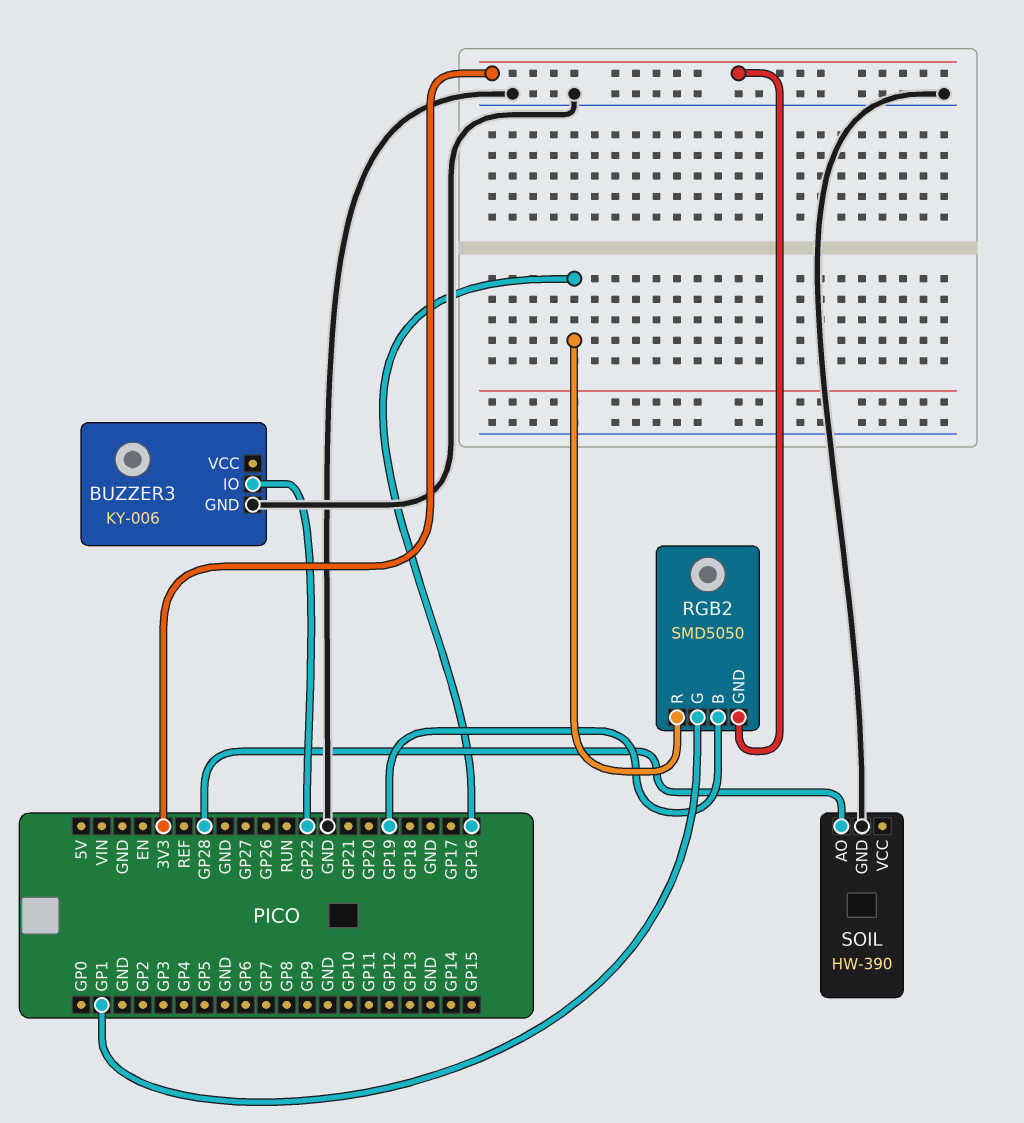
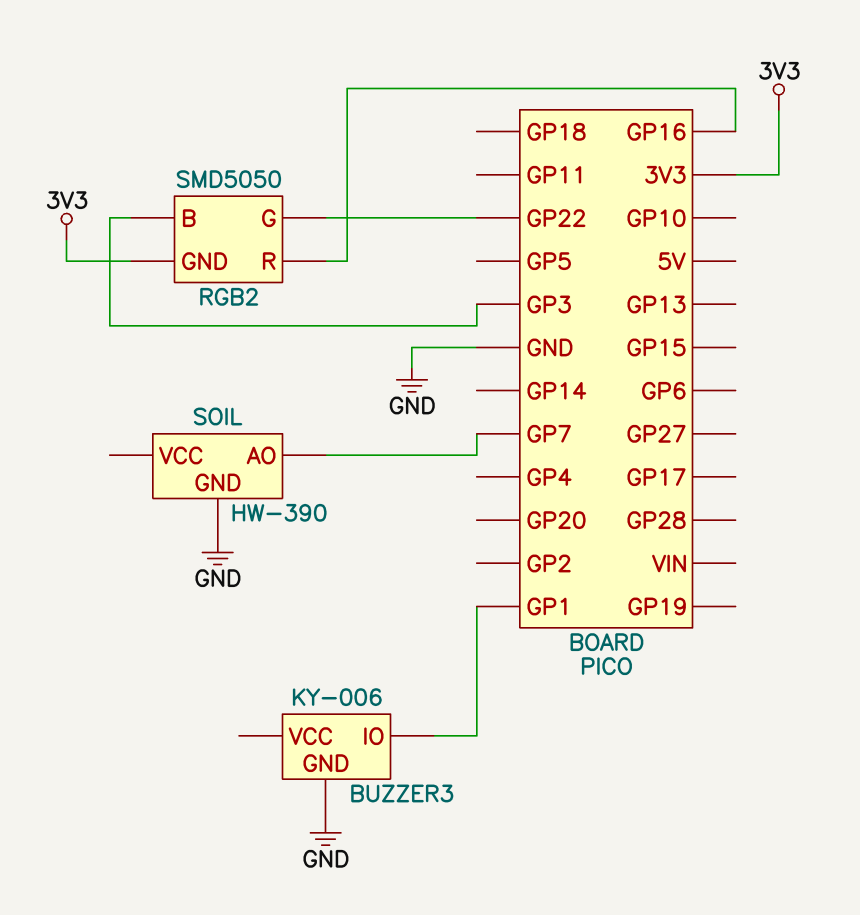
BUZZER3 pin IO: GP22 -> GP1
RGB2 pin B: GP19 -> GP3
RGB2 pin G: GP1 -> GP22
SOIL pin AO: GP28 -> GP7

